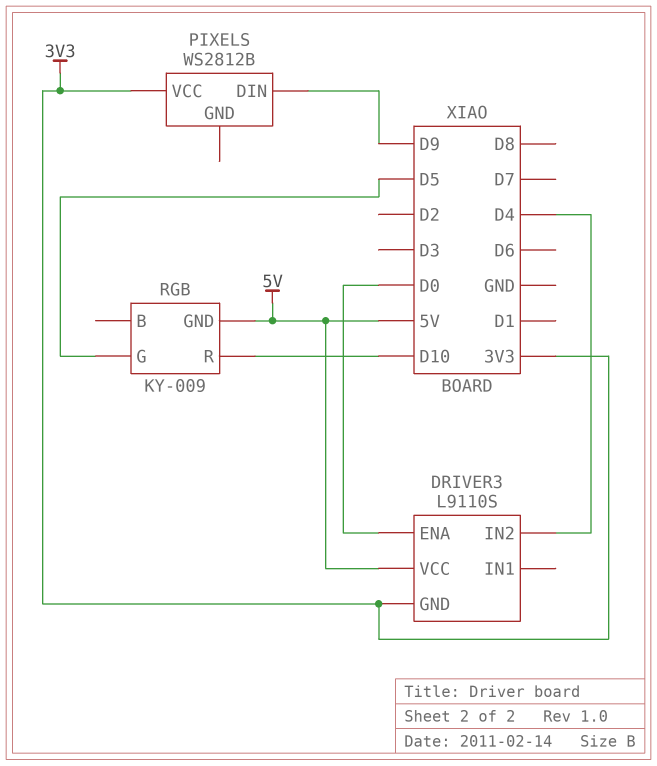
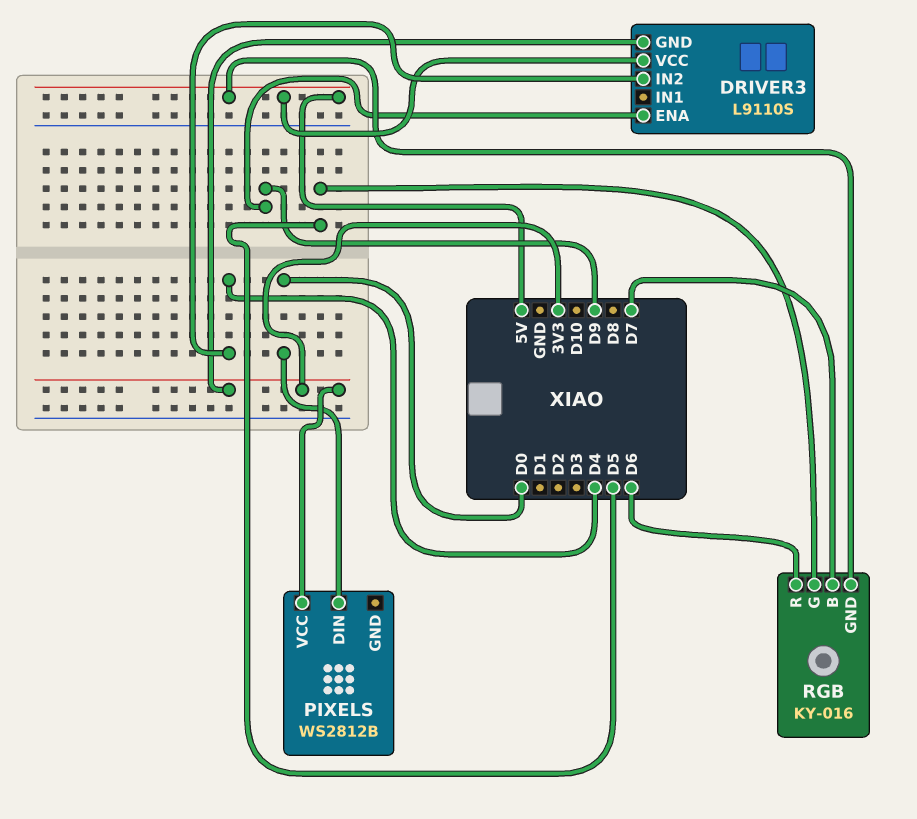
DRIVER3 pin ENA: D0 -> D9
PIXELS pin DIN: D9 -> D0
RGB: KY-009 -> KY-016
RGB pin B: none -> D7
RGB pin R: D10 -> D6

